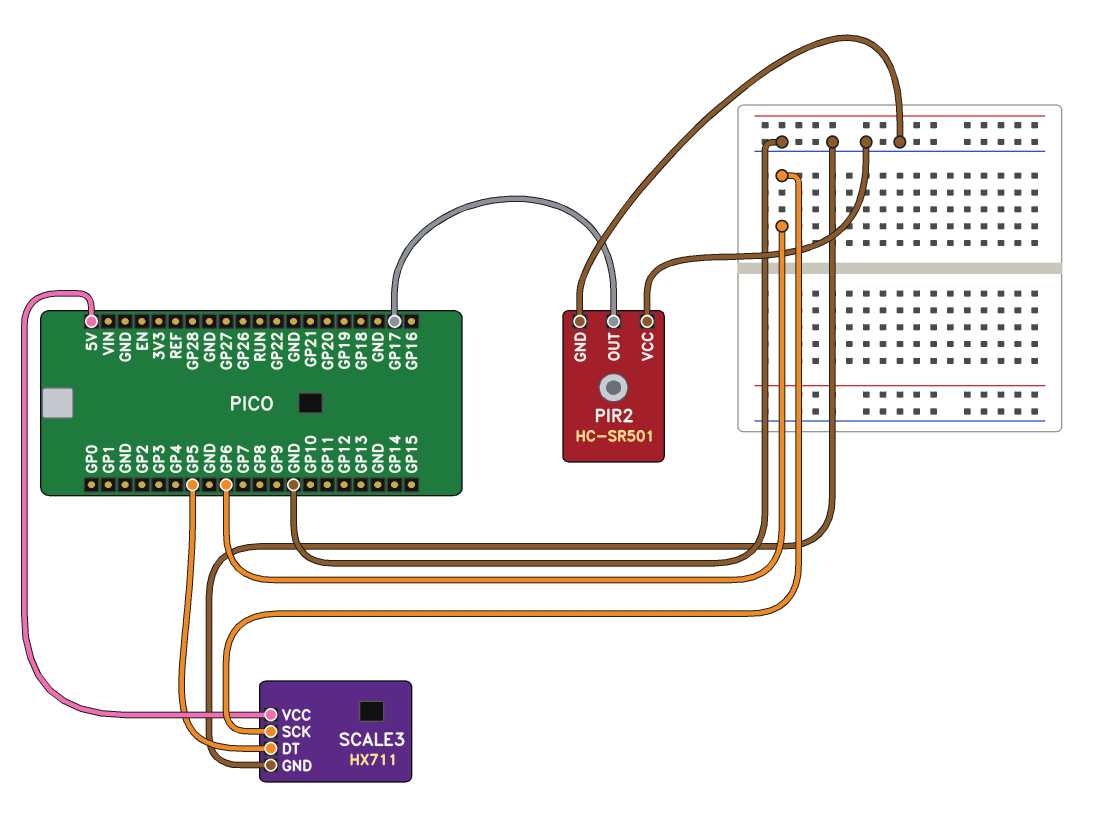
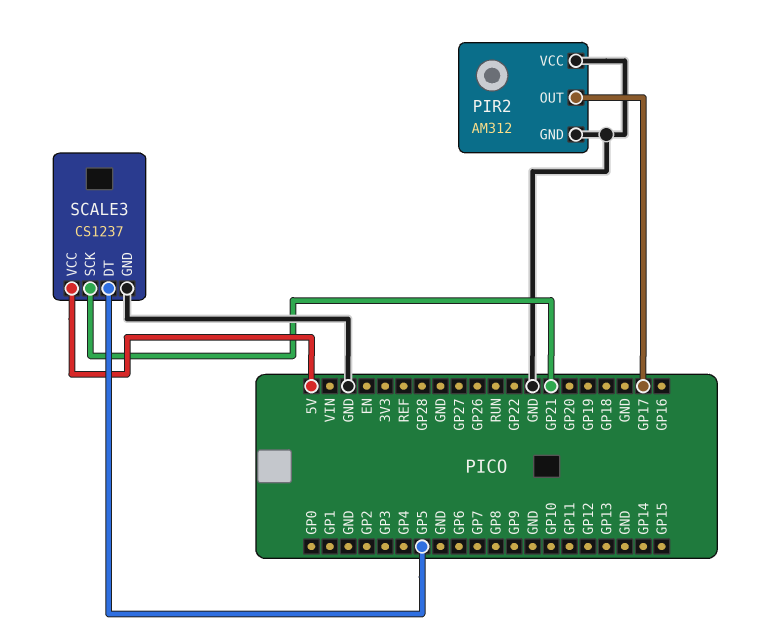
PIR2: HC-SR501 -> AM312
SCALE3: HX711 -> CS1237
SCALE3 pin SCK: GP6 -> GP21

